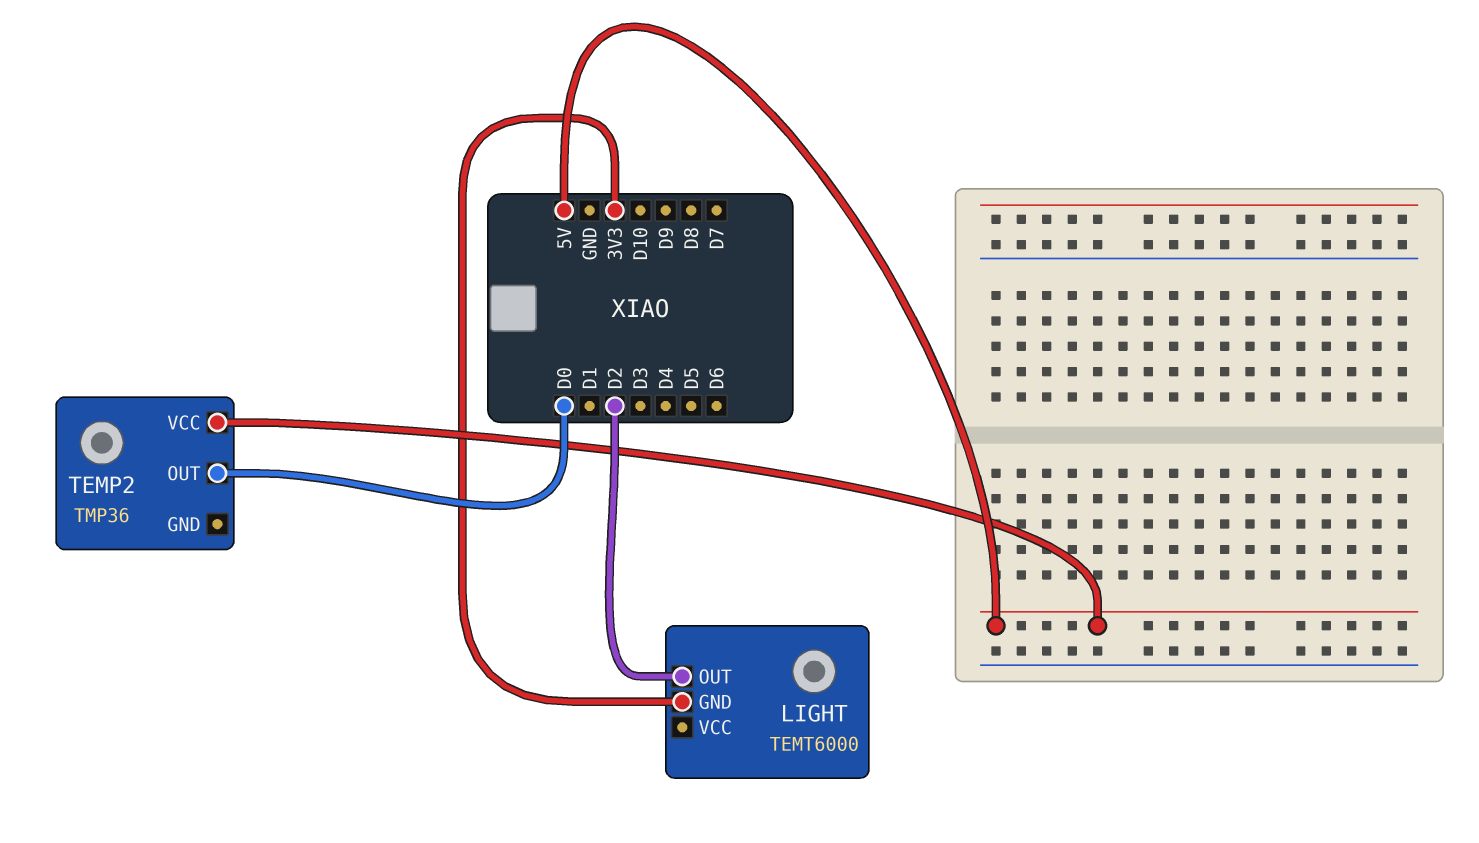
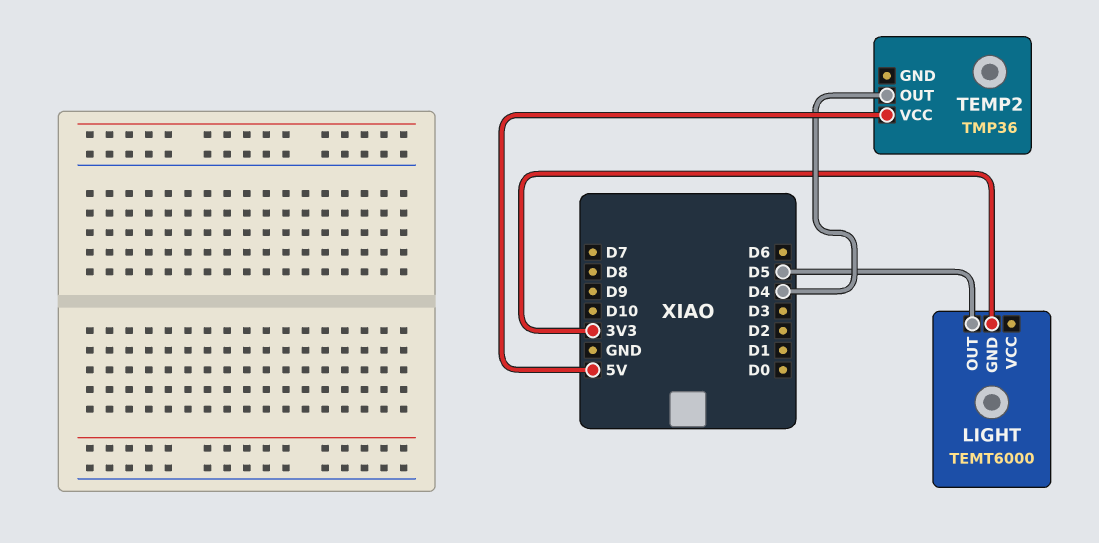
LIGHT pin OUT: D2 -> D5
TEMP2 pin OUT: D0 -> D4

